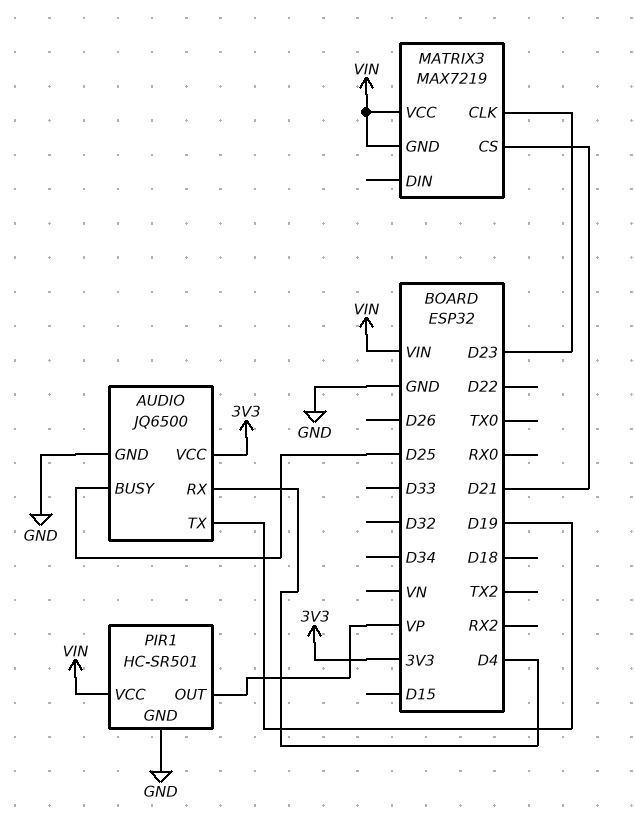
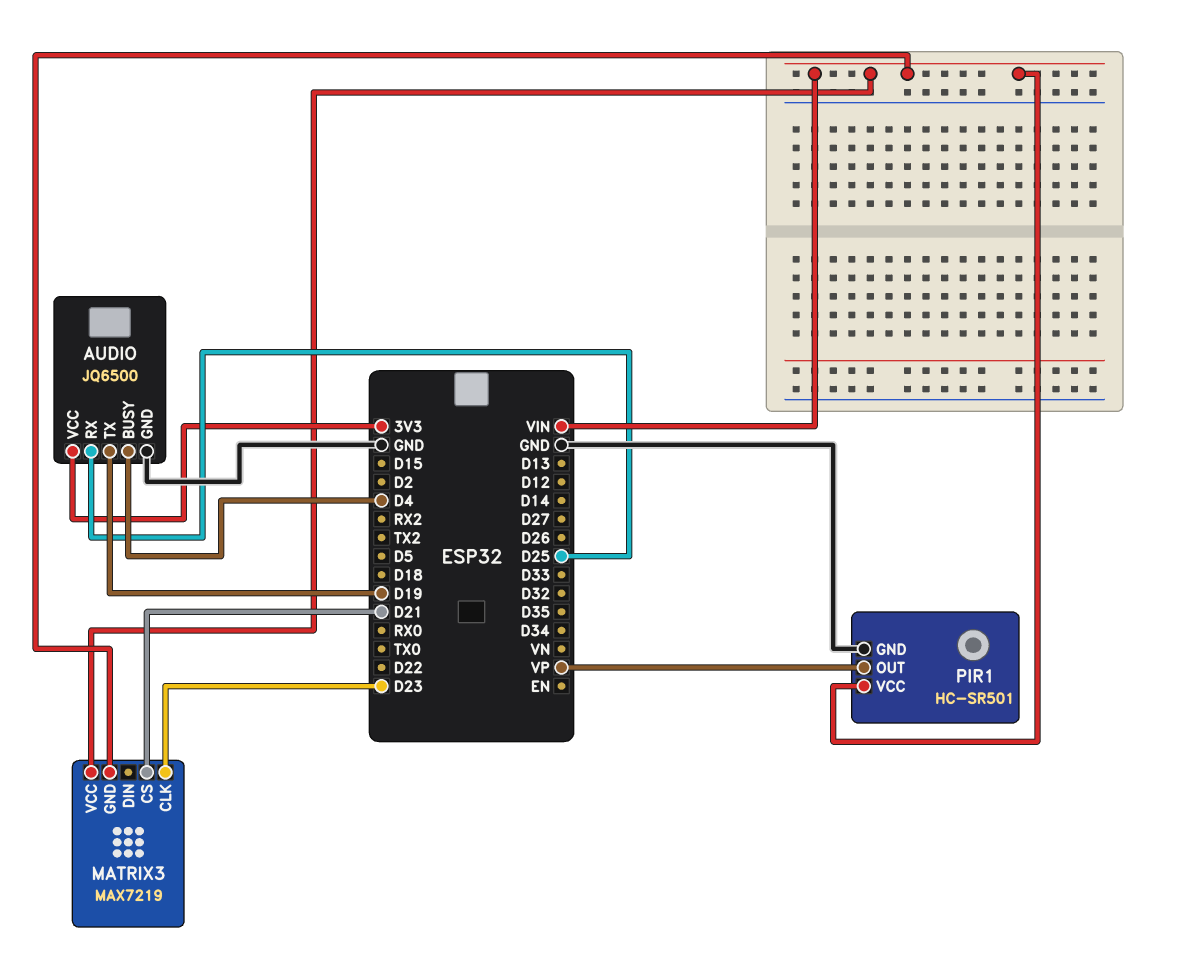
AUDIO pin BUSY: D25 -> D4
AUDIO pin RX: D4 -> D25

